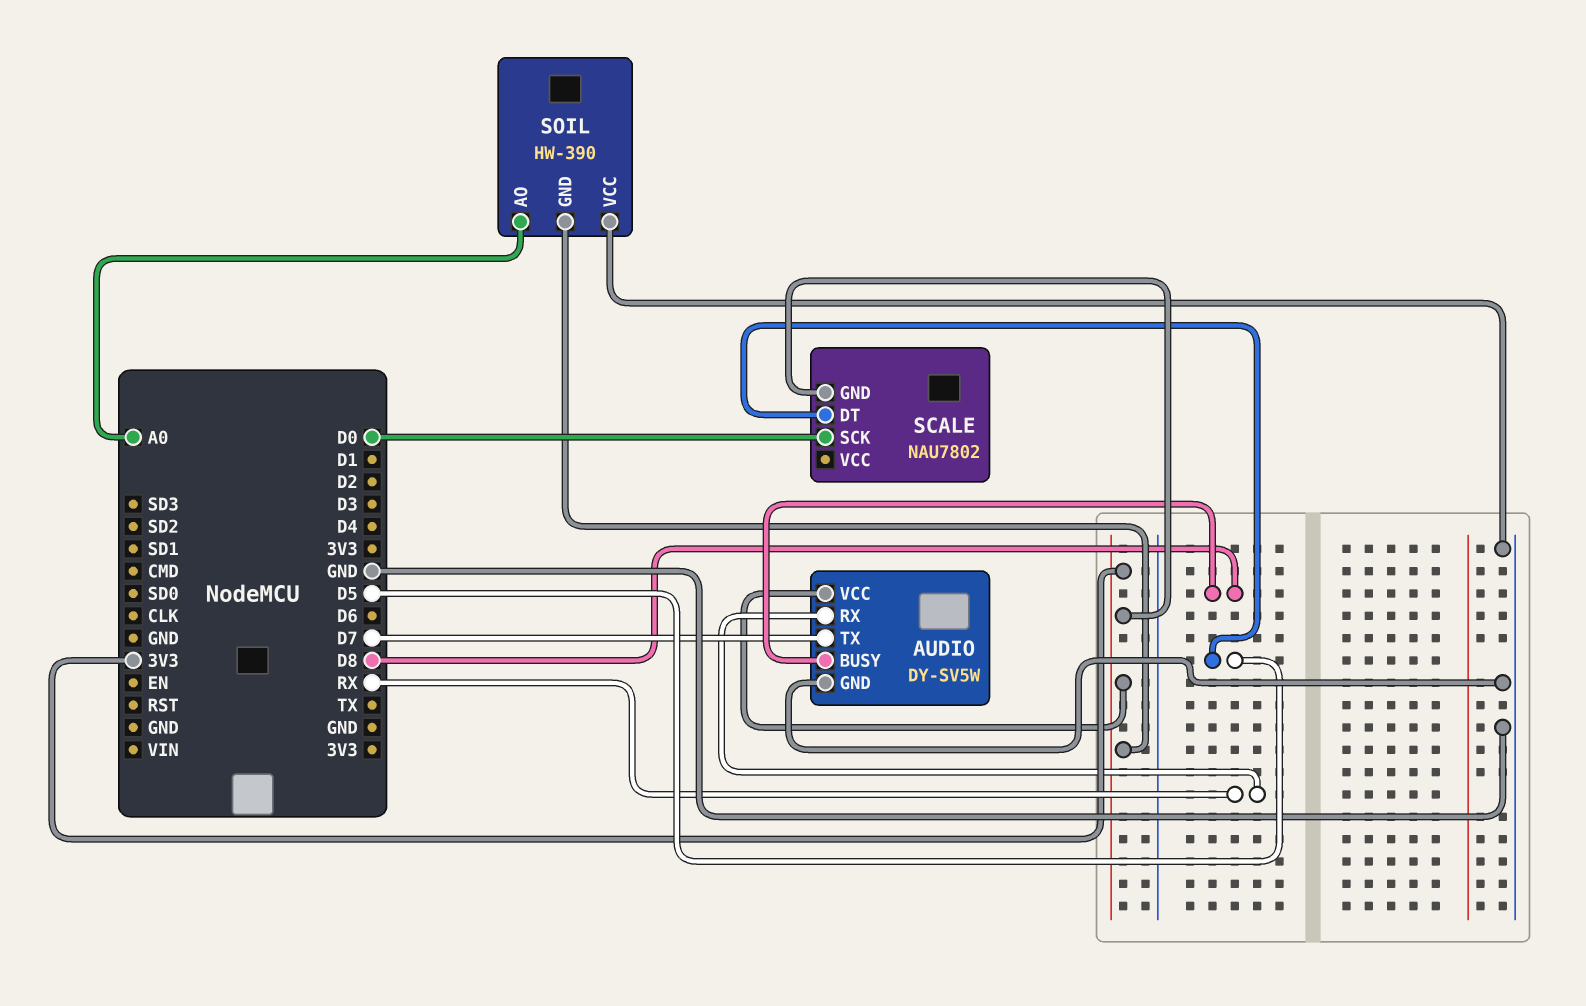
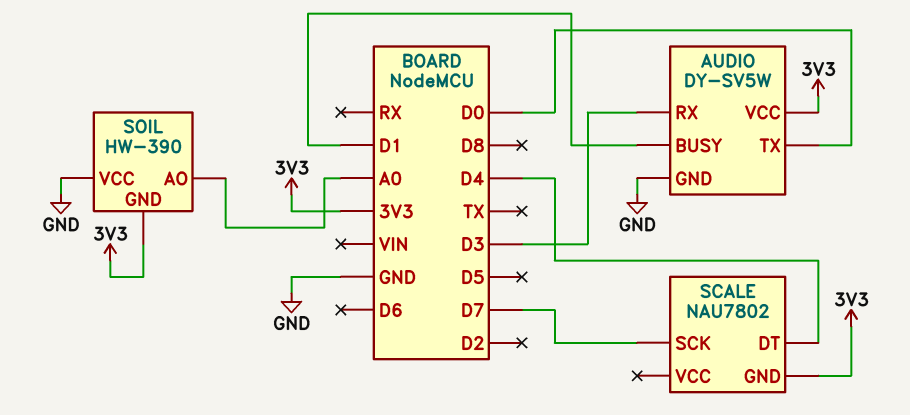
AUDIO pin BUSY: D8 -> D1
AUDIO pin RX: RX -> D3
AUDIO pin TX: D7 -> D0
SCALE pin DT: D5 -> D4
SCALE pin SCK: D0 -> D7

